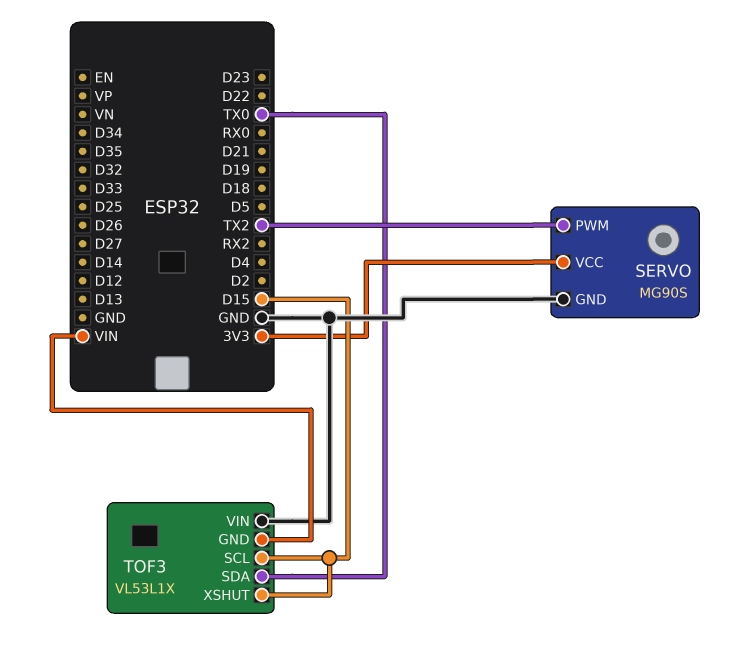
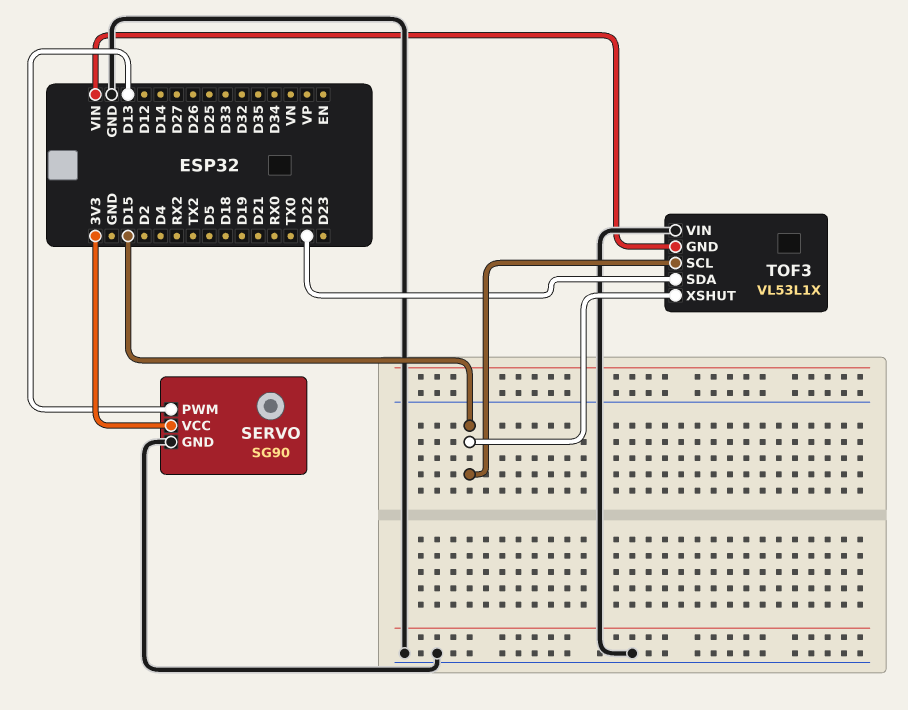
SERVO: MG90S -> SG90
SERVO pin PWM: TX2 -> D13
TOF3 pin SDA: TX0 -> D22

